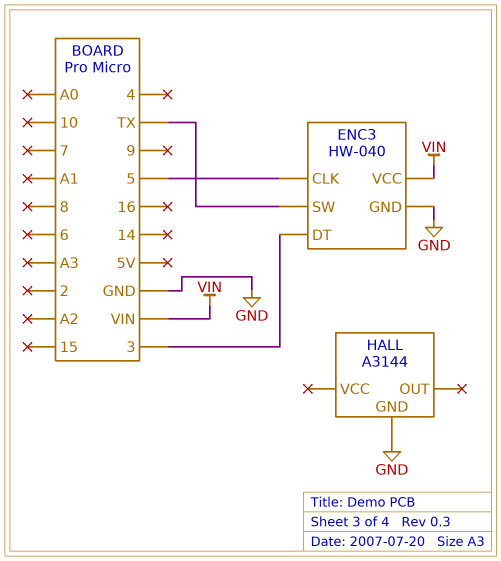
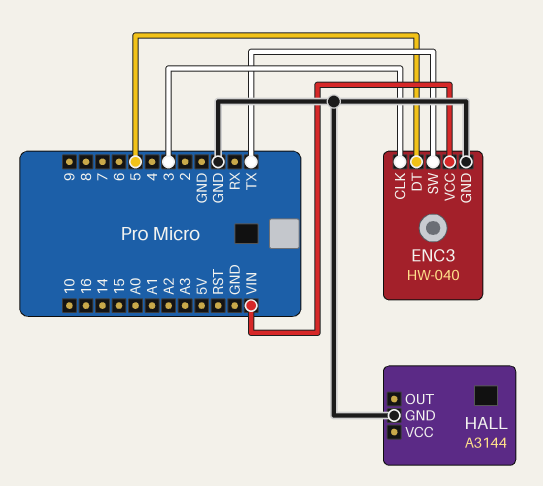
ENC3 pin CLK: 5 -> 3
ENC3 pin DT: 3 -> 5

